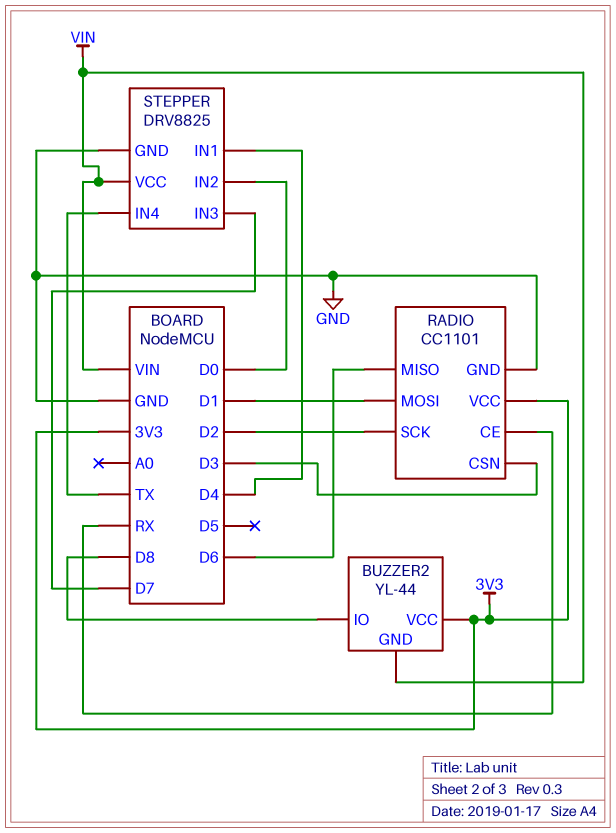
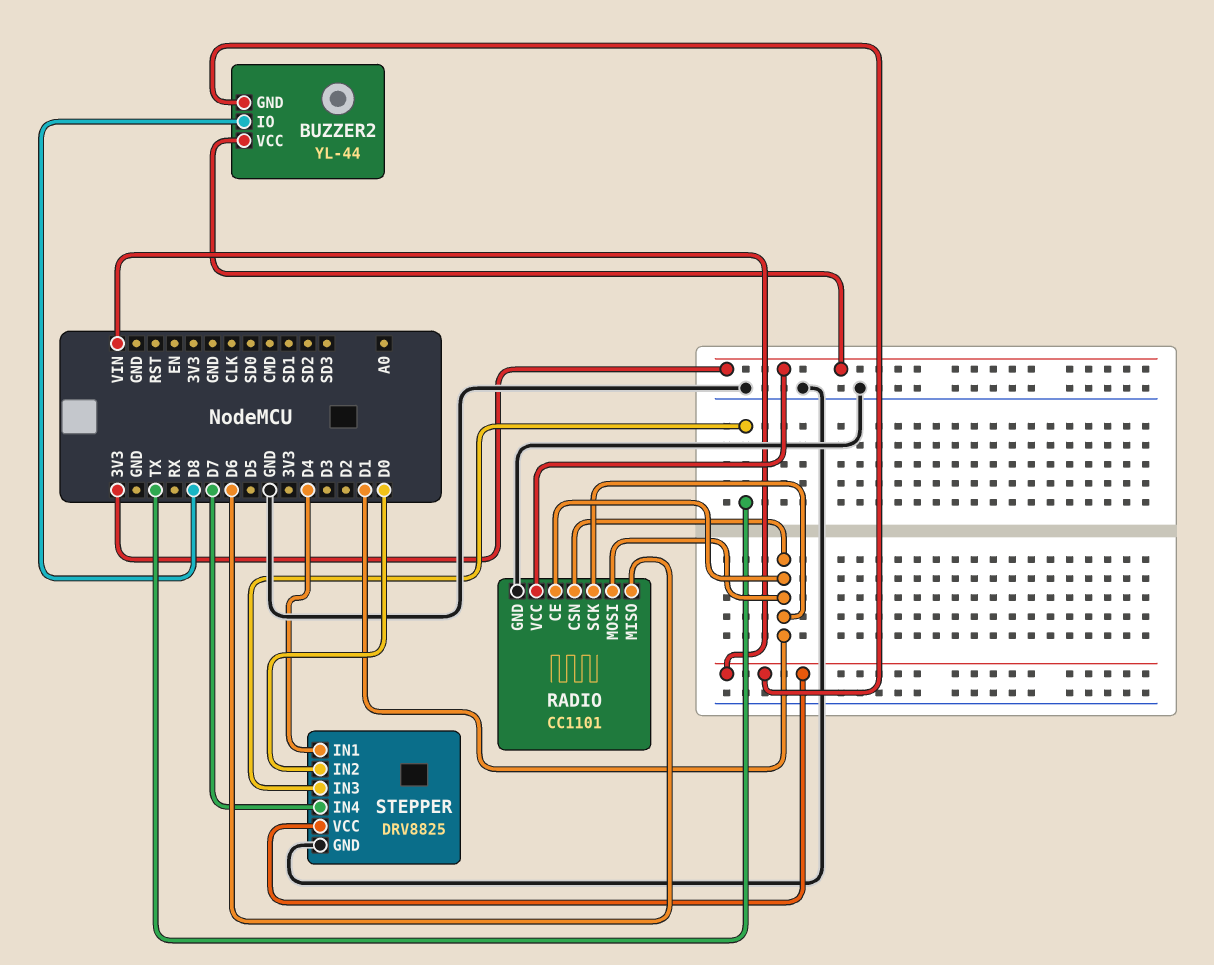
RADIO pin CE: RX -> D1
RADIO pin CSN: D3 -> D1
RADIO pin SCK: D2 -> D1
STEPPER pin IN3: D7 -> TX
STEPPER pin IN4: TX -> D7

